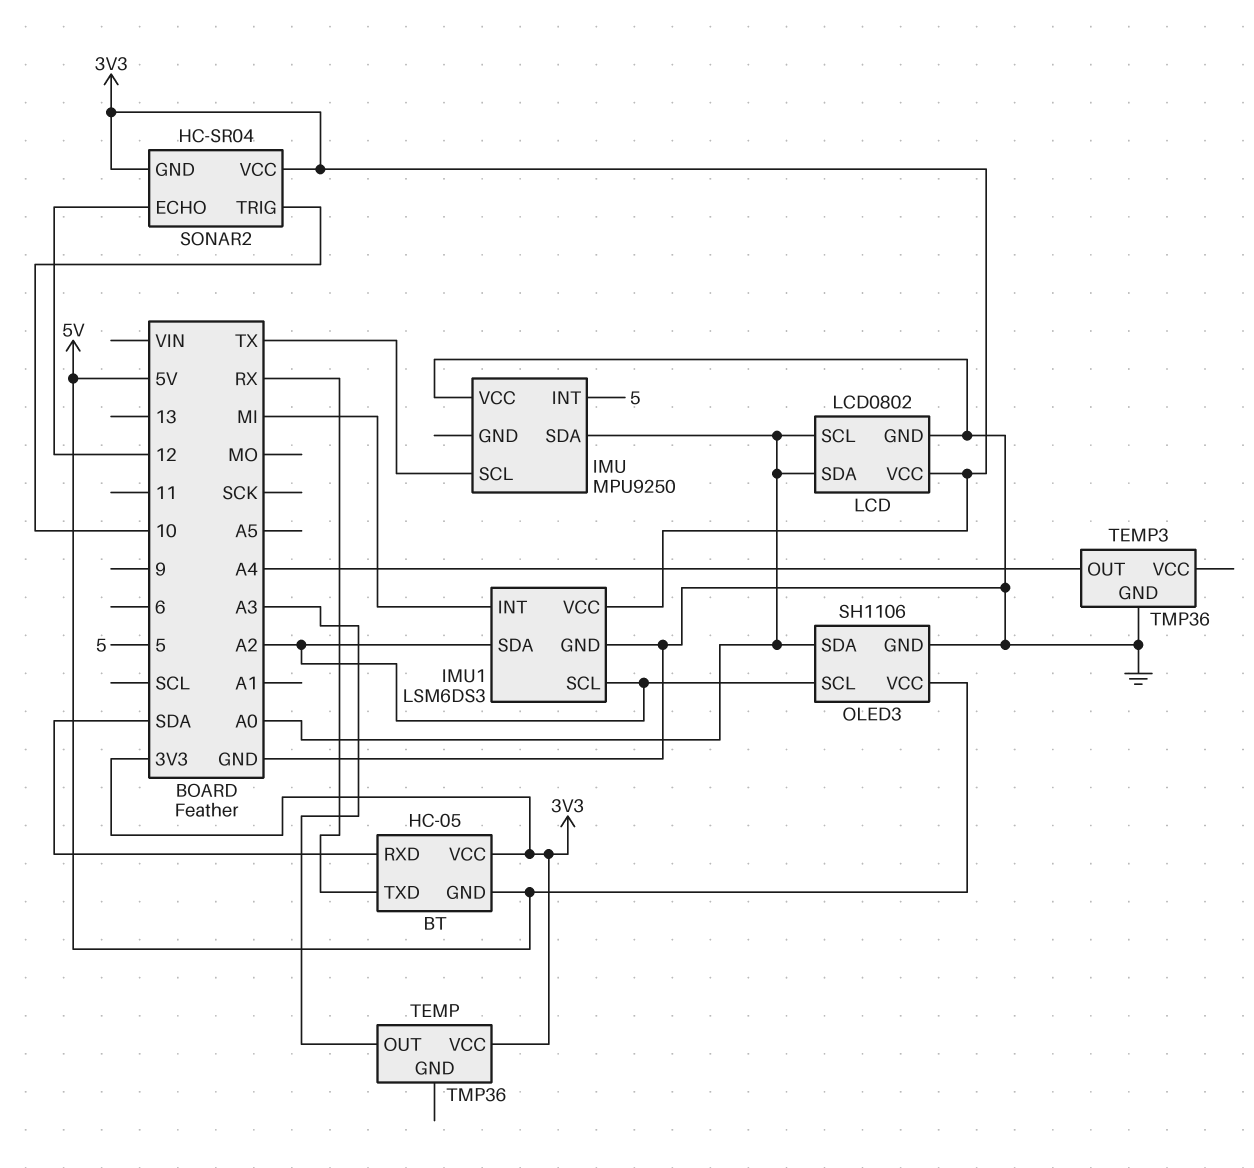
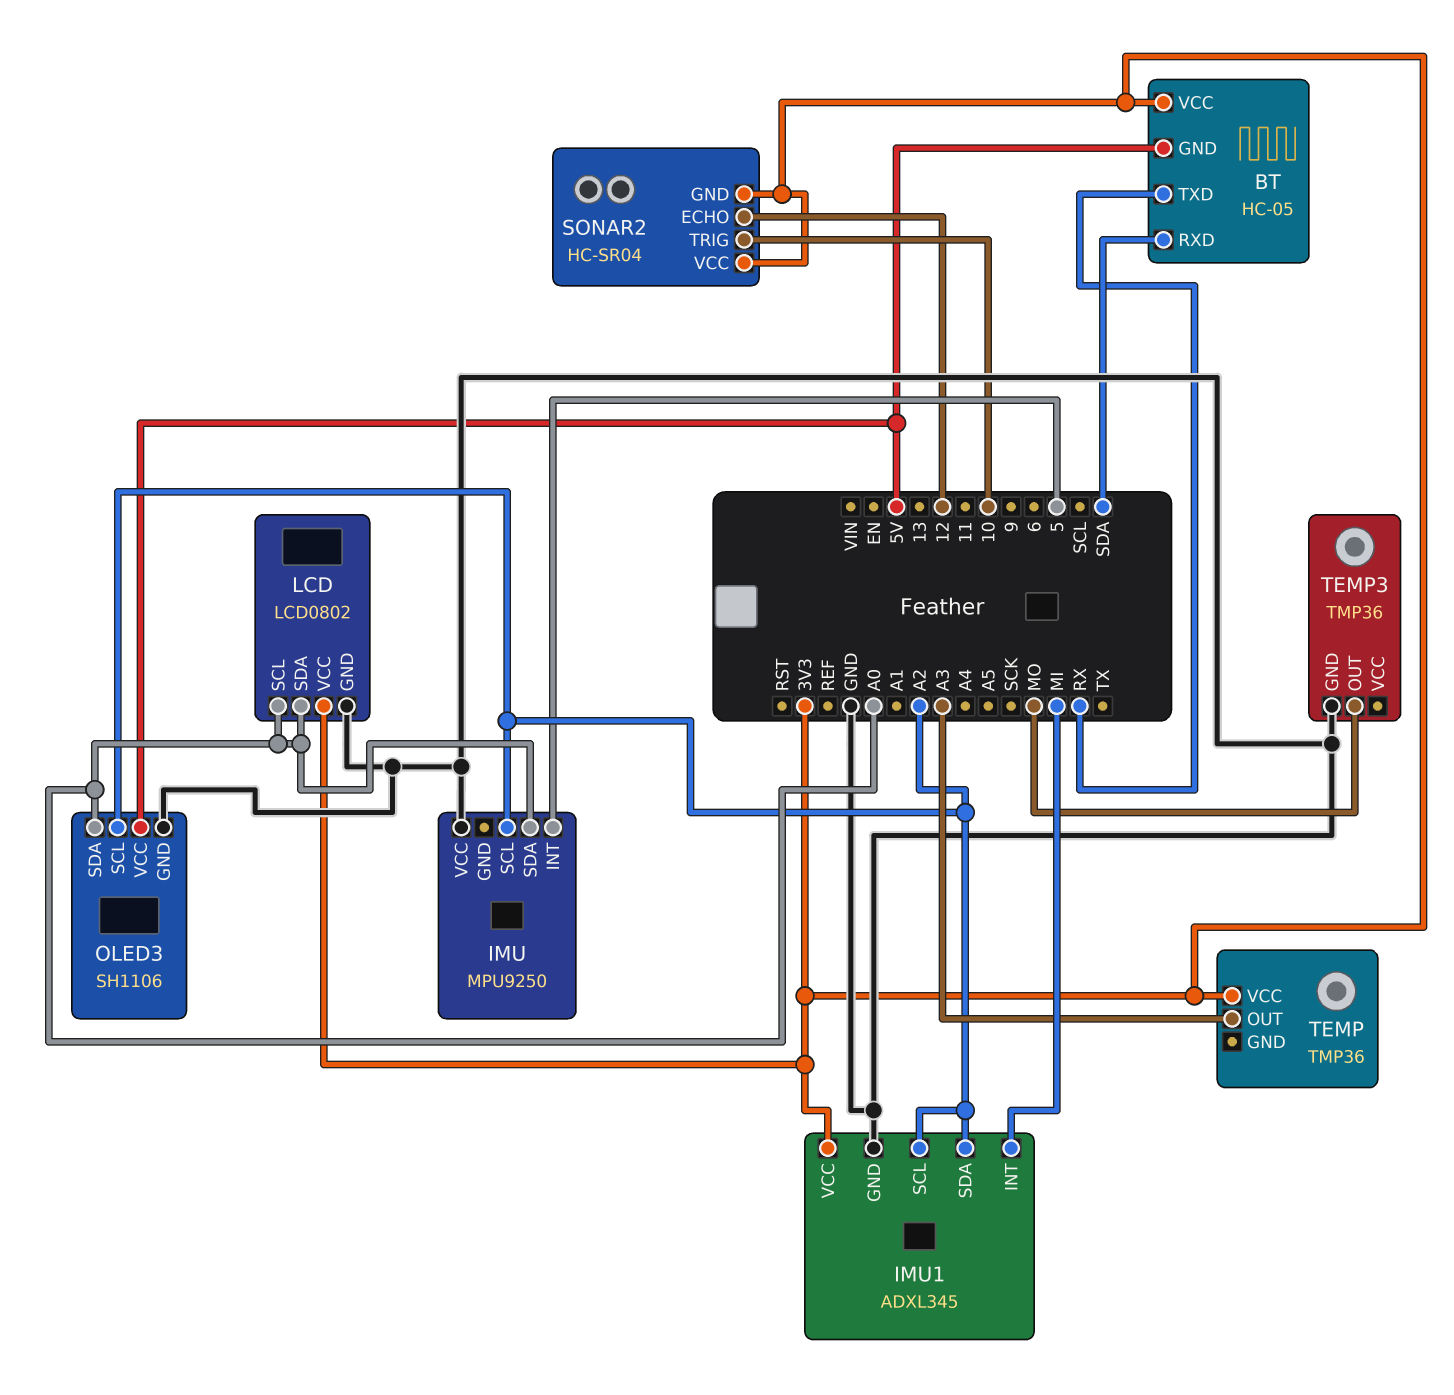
IMU pin SCL: TX -> A2
IMU1: LSM6DS3 -> ADXL345
TEMP3 pin OUT: A4 -> MO

